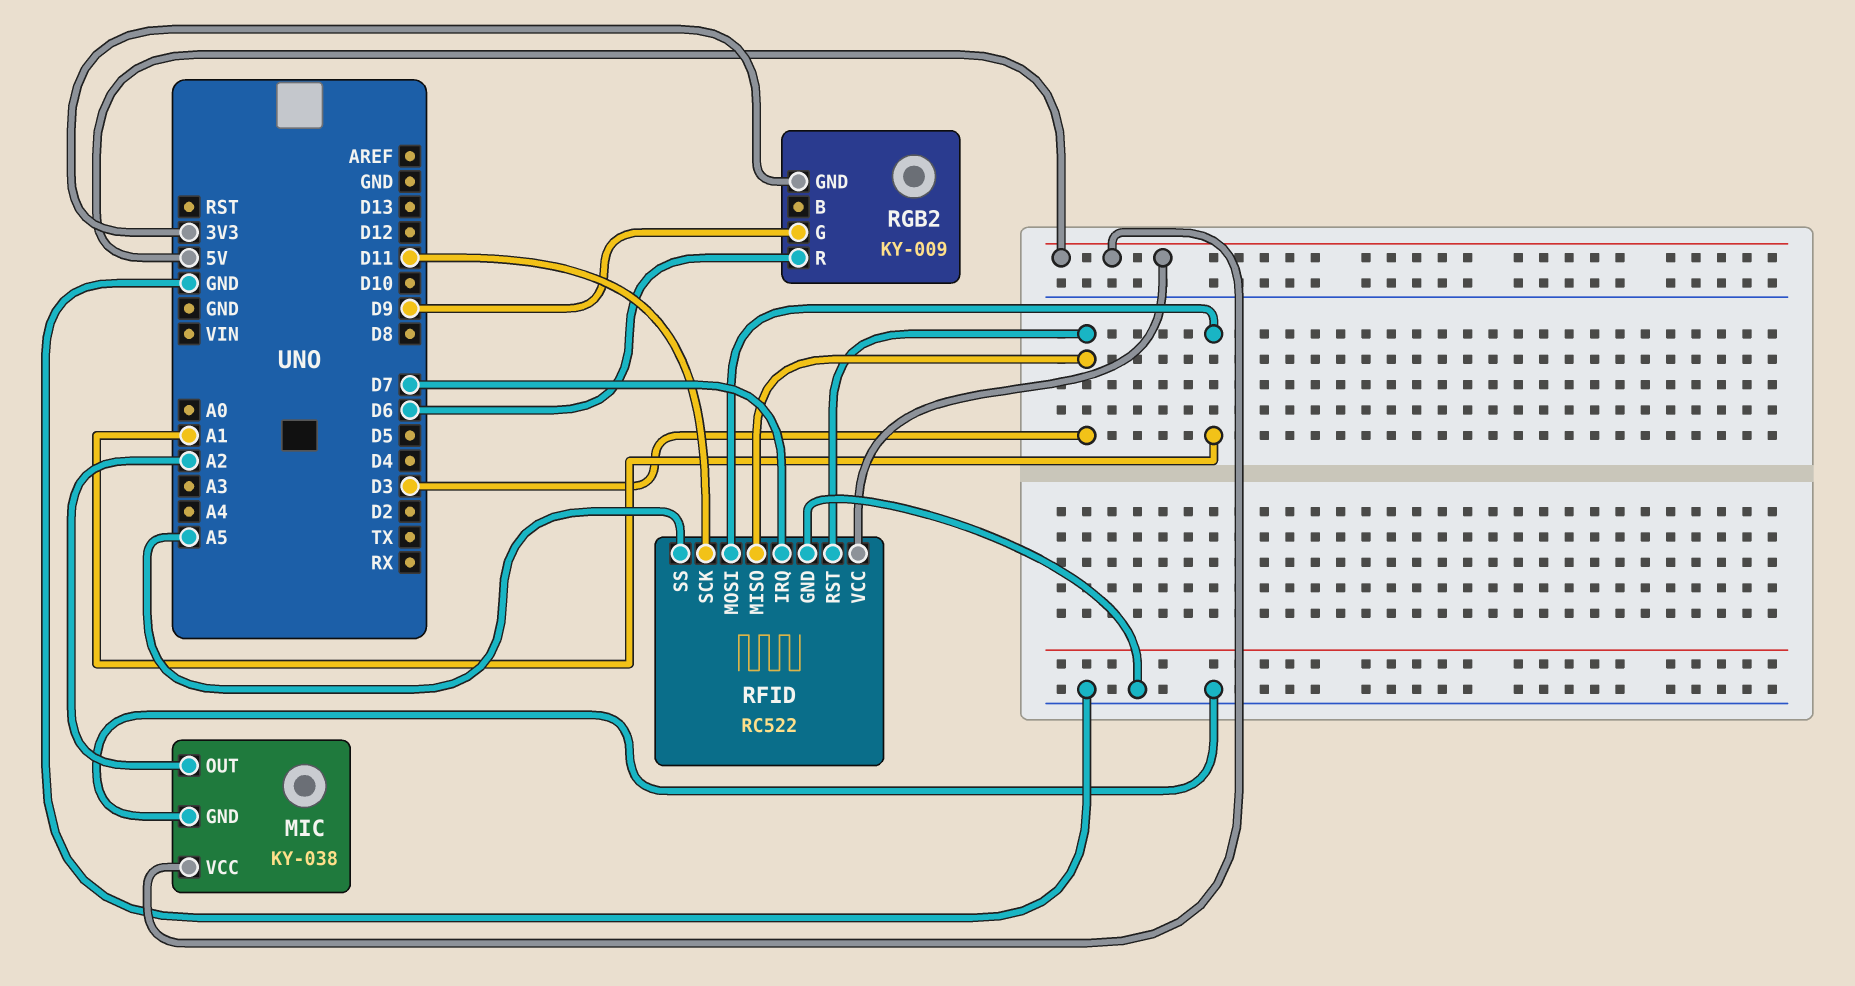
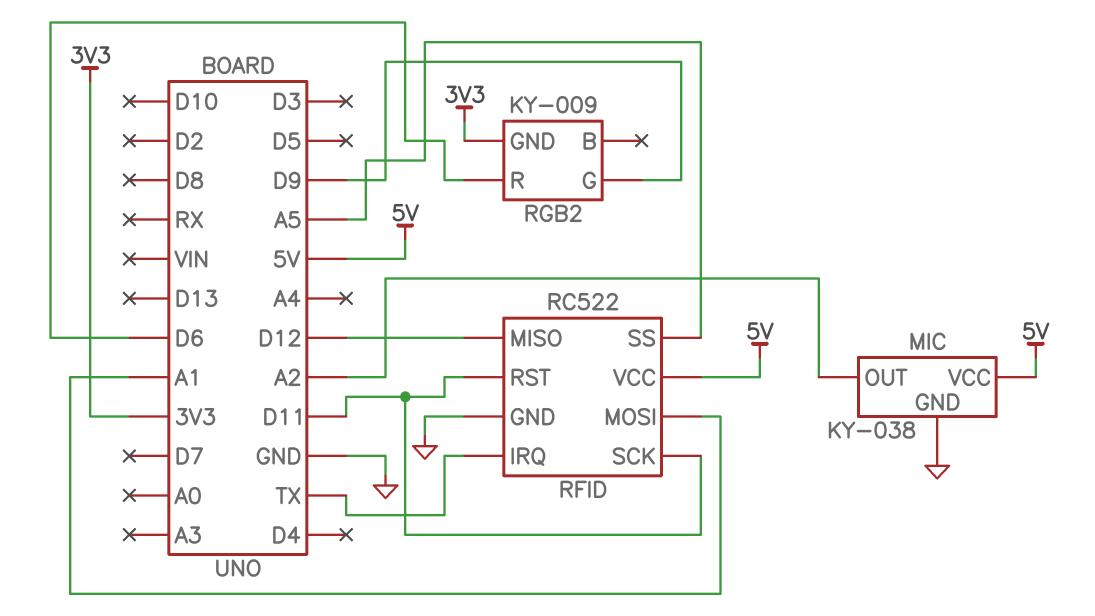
RFID pin IRQ: D7 -> TX
RFID pin MISO: D3 -> D12
RFID pin RST: D3 -> D11

